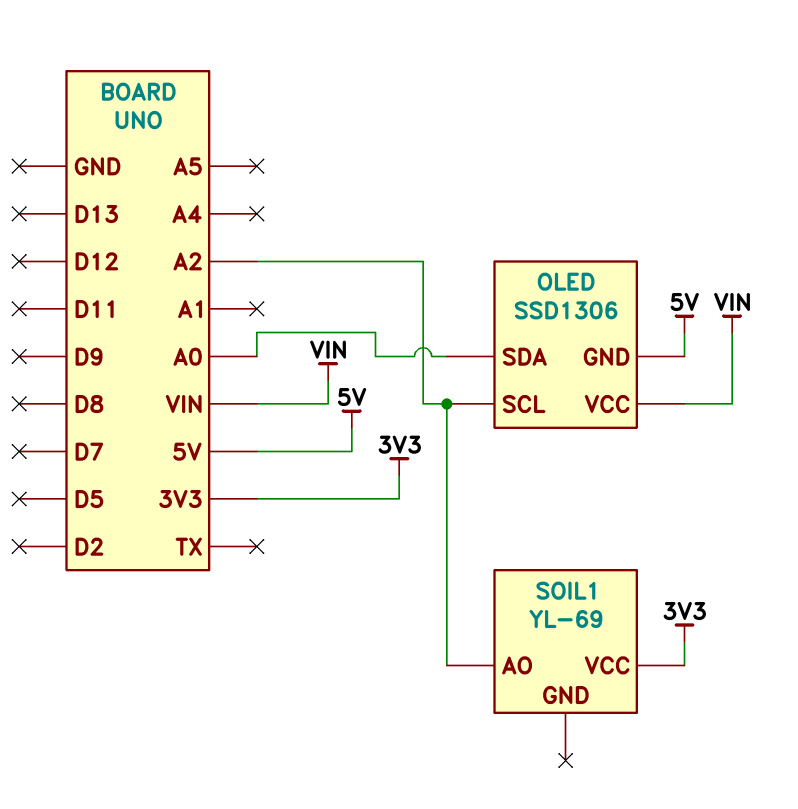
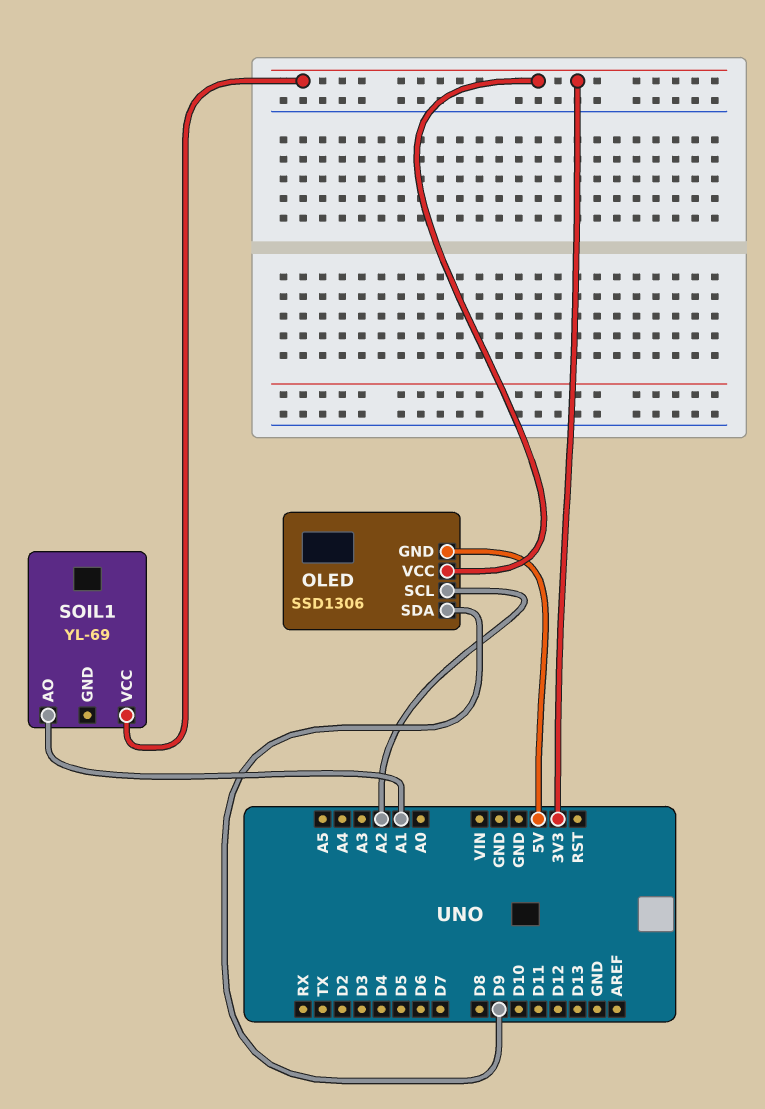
OLED pin SDA: A0 -> D9
OLED pin VCC: VIN -> 3V3
SOIL1 pin AO: A2 -> A1

